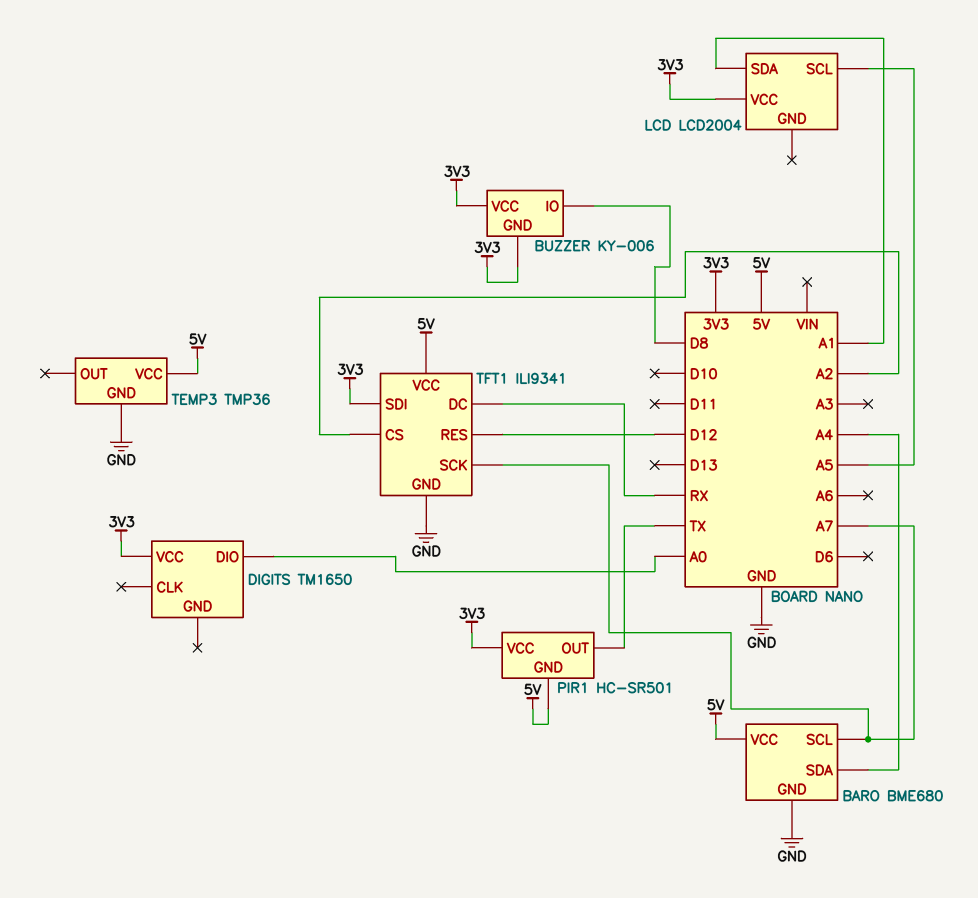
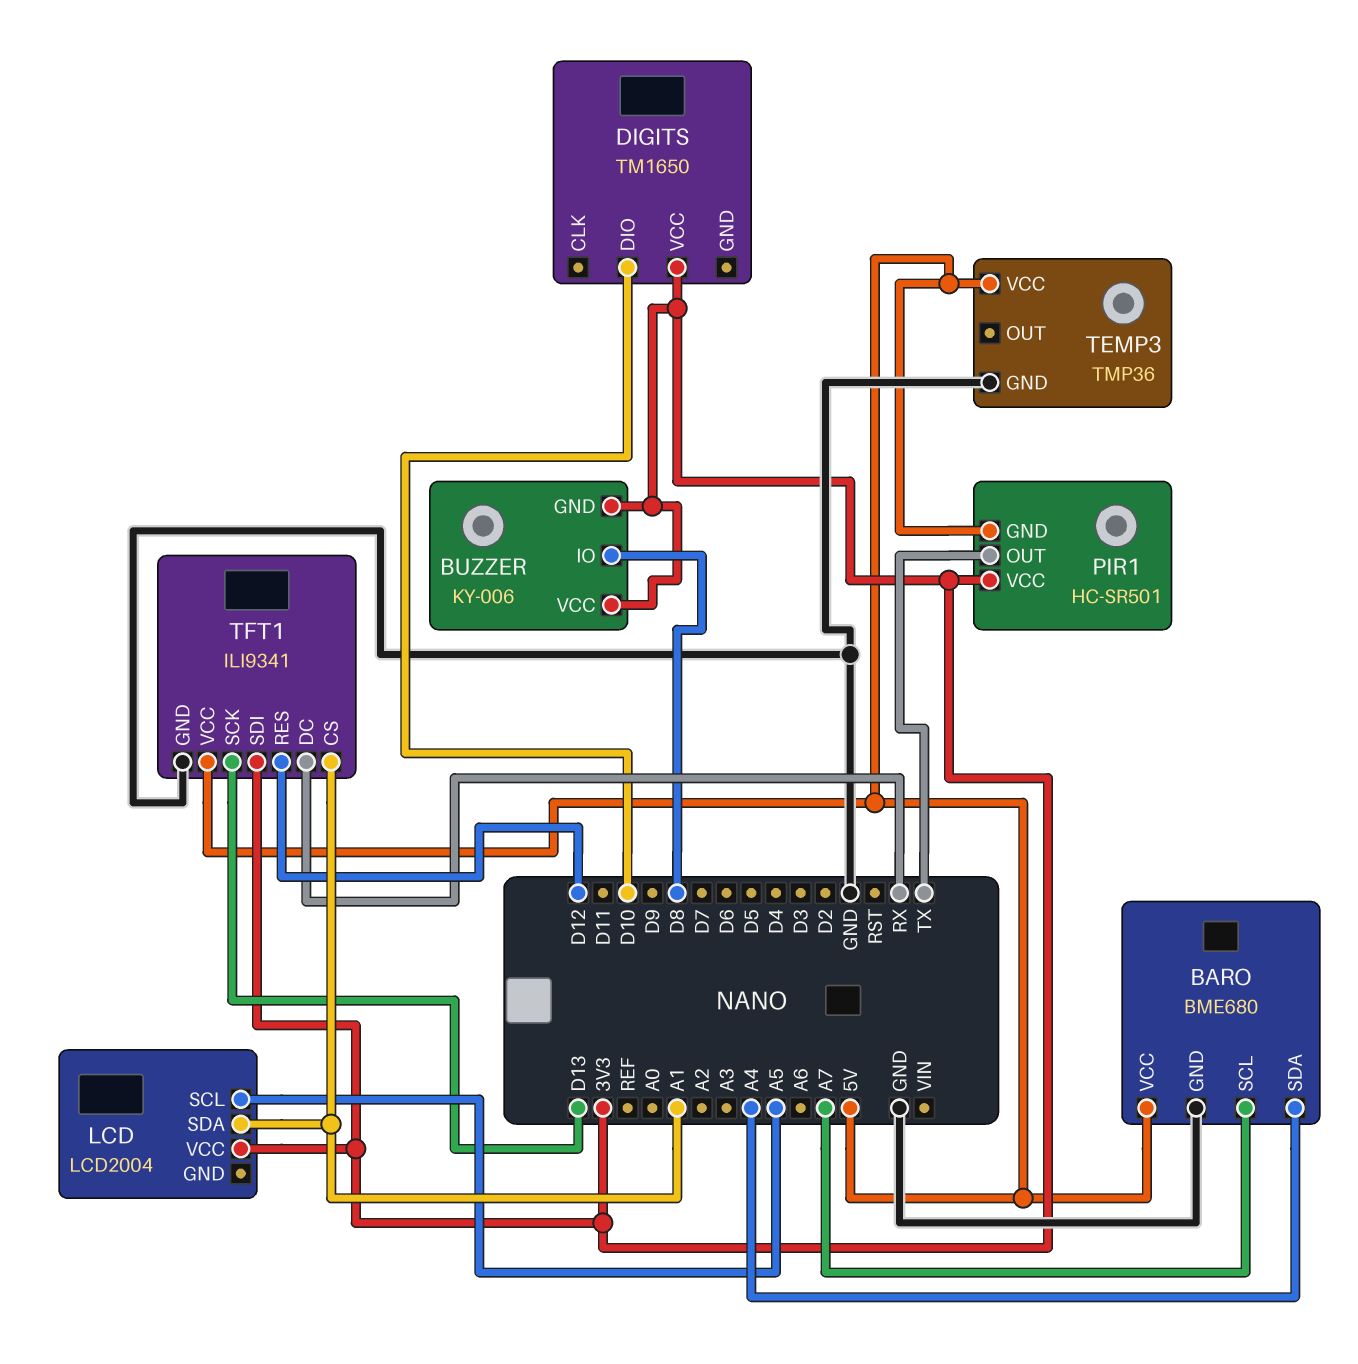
DIGITS pin DIO: A0 -> D10
TFT1 pin CS: A2 -> A1
TFT1 pin SCK: A7 -> D13

